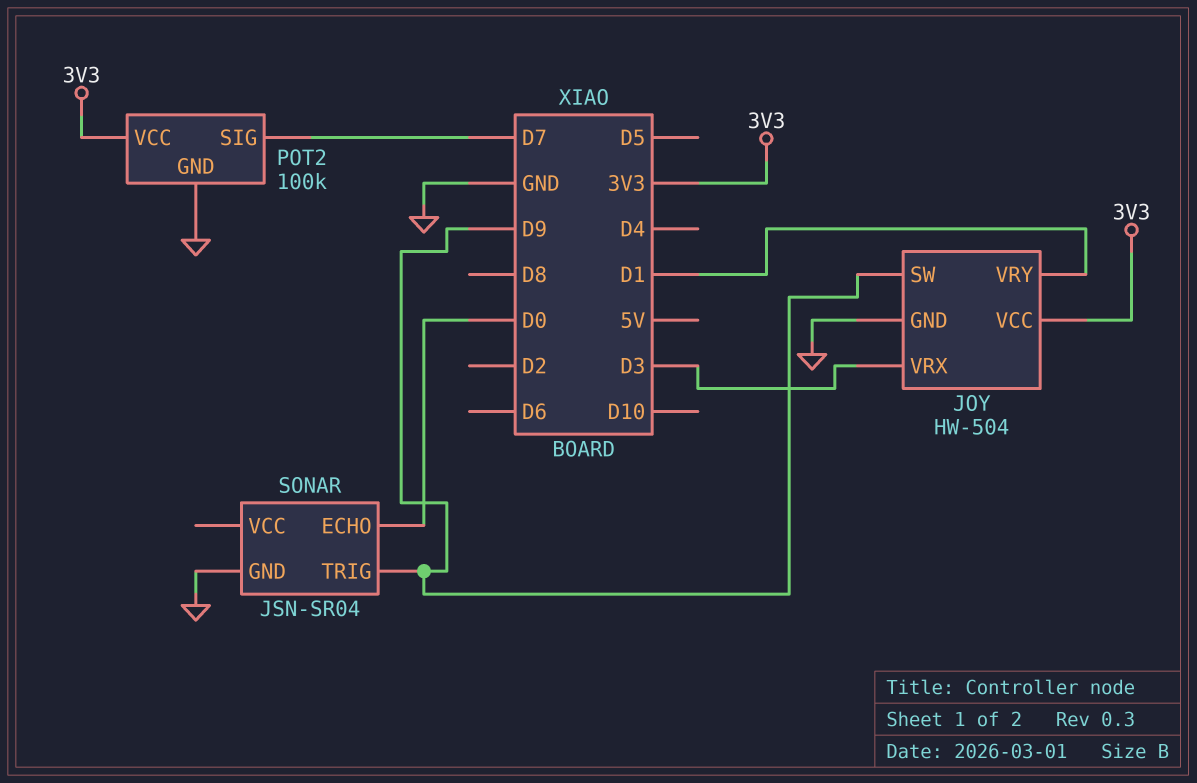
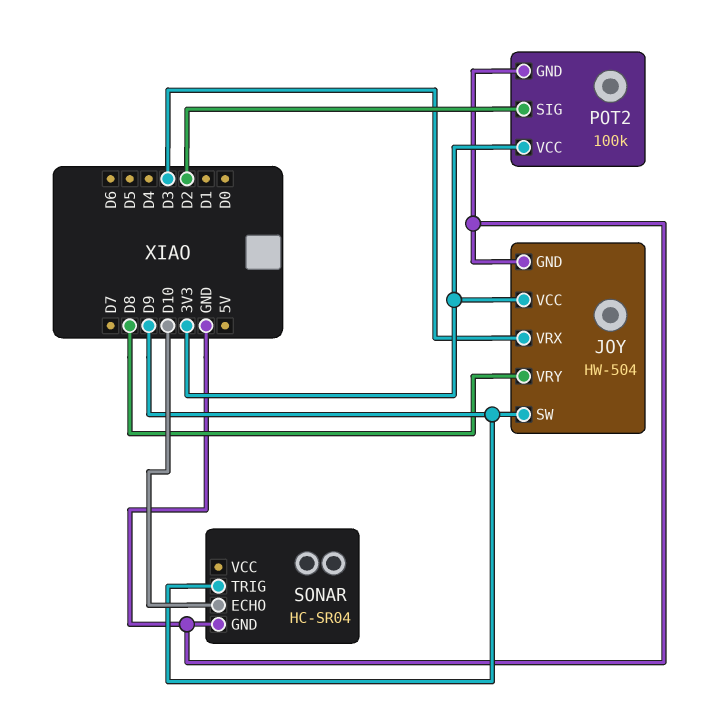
JOY pin VRY: D1 -> D8
POT2 pin SIG: D7 -> D2
SONAR: JSN-SR04 -> HC-SR04
SONAR pin ECHO: D0 -> D10

